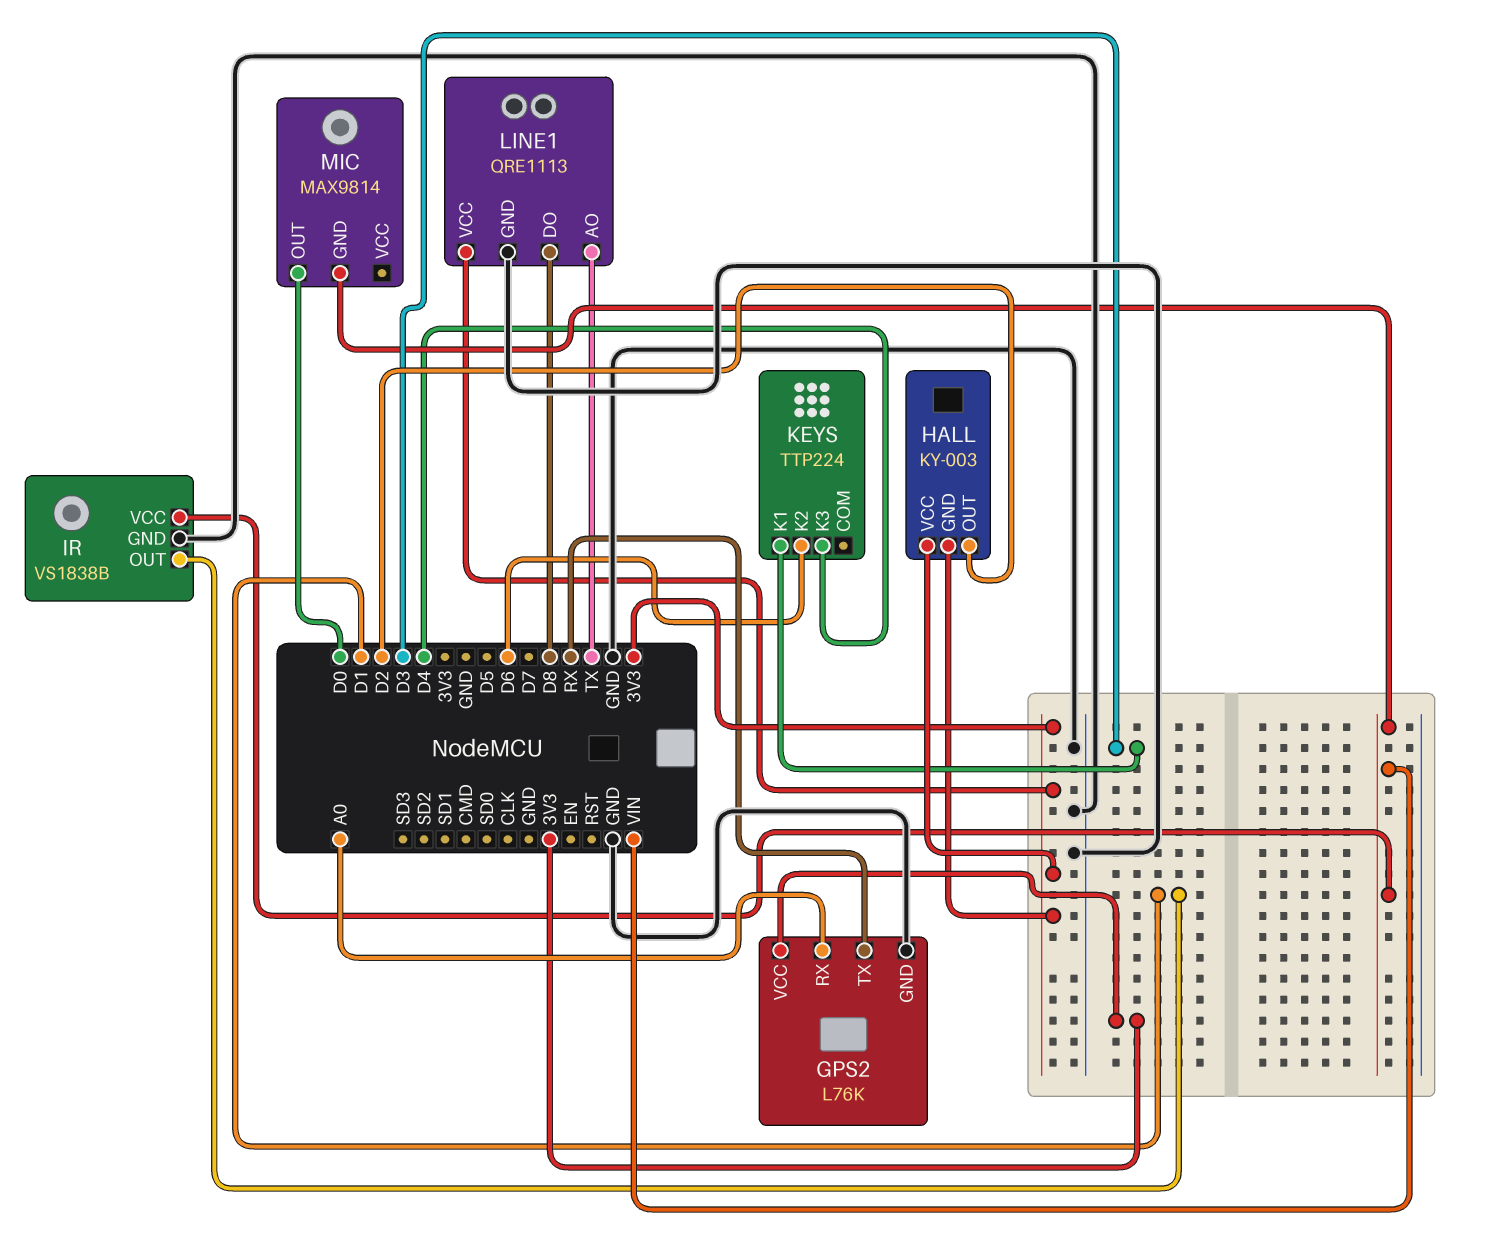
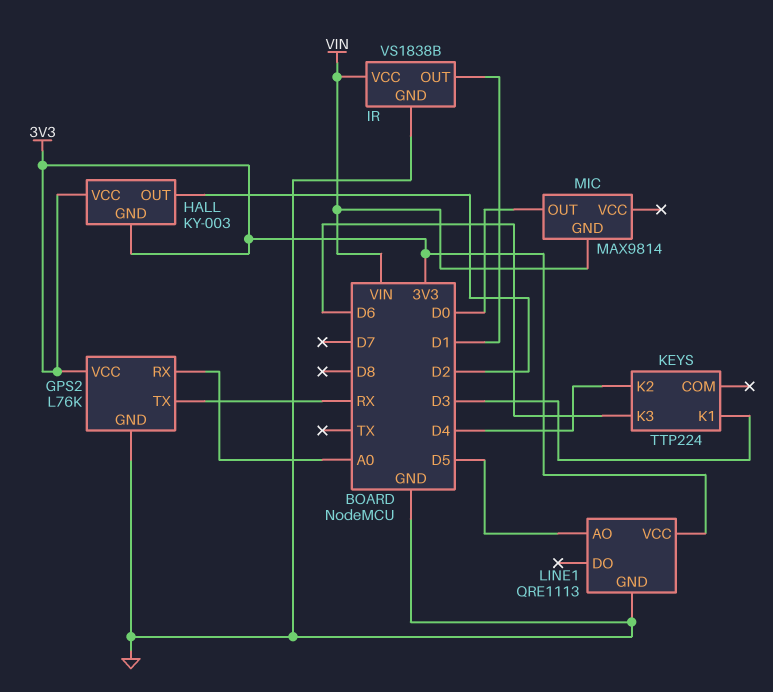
KEYS pin K2: D6 -> D4
KEYS pin K3: D4 -> D6
LINE1 pin AO: TX -> D5
LINE1 pin DO: D8 -> none

